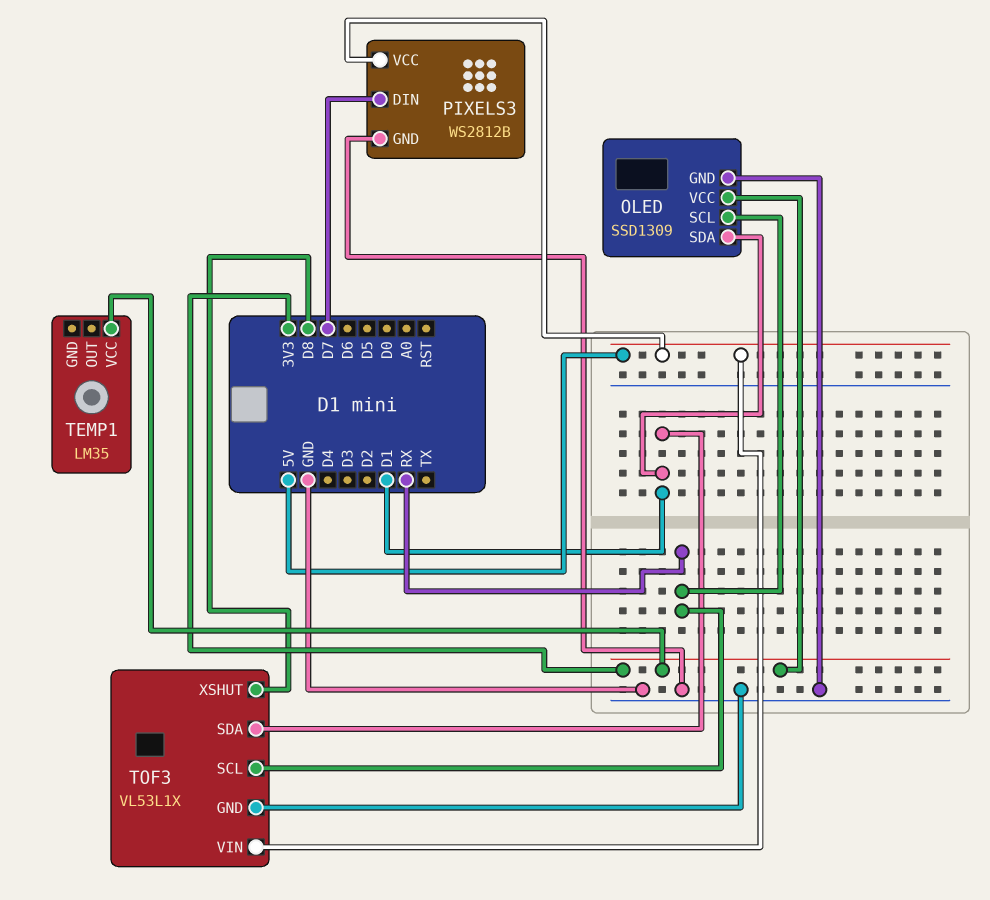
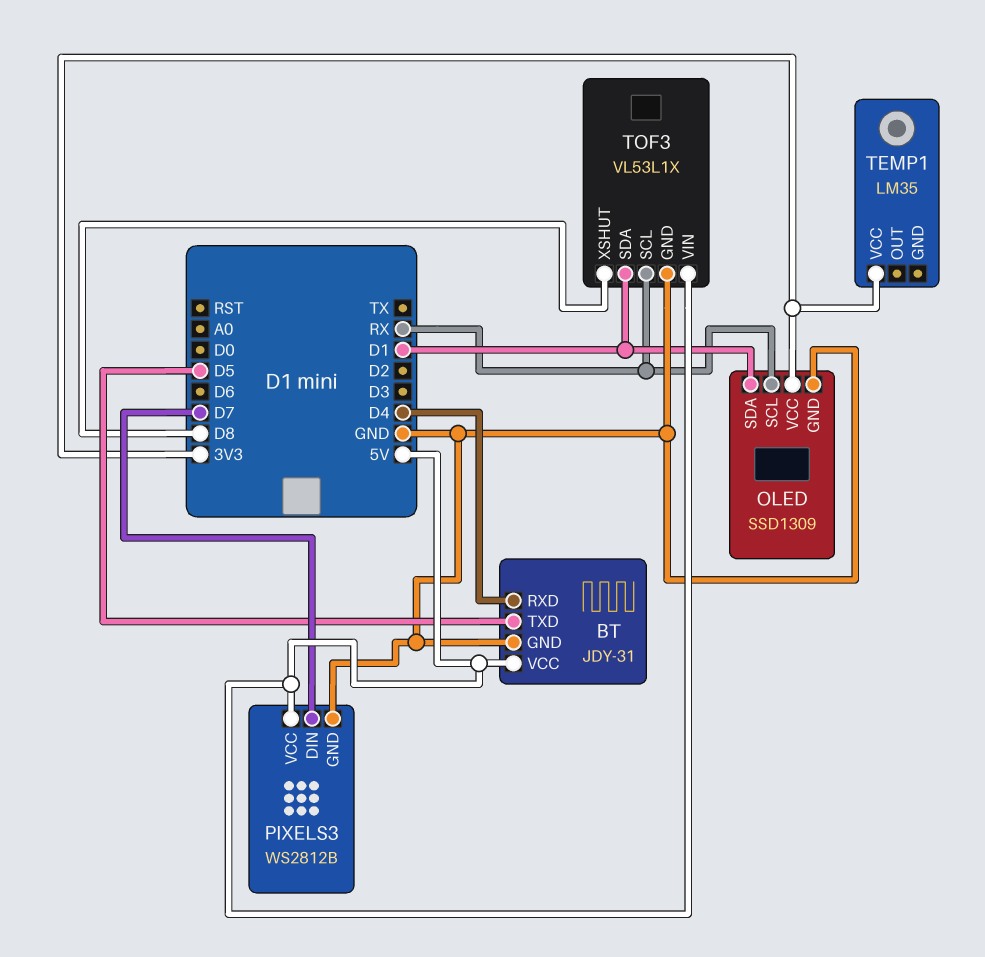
BT: none -> JDY-31
BT pin GND: none -> GND
BT pin RXD: none -> D4
BT pin TXD: none -> D5
BT pin VCC: none -> 5V

